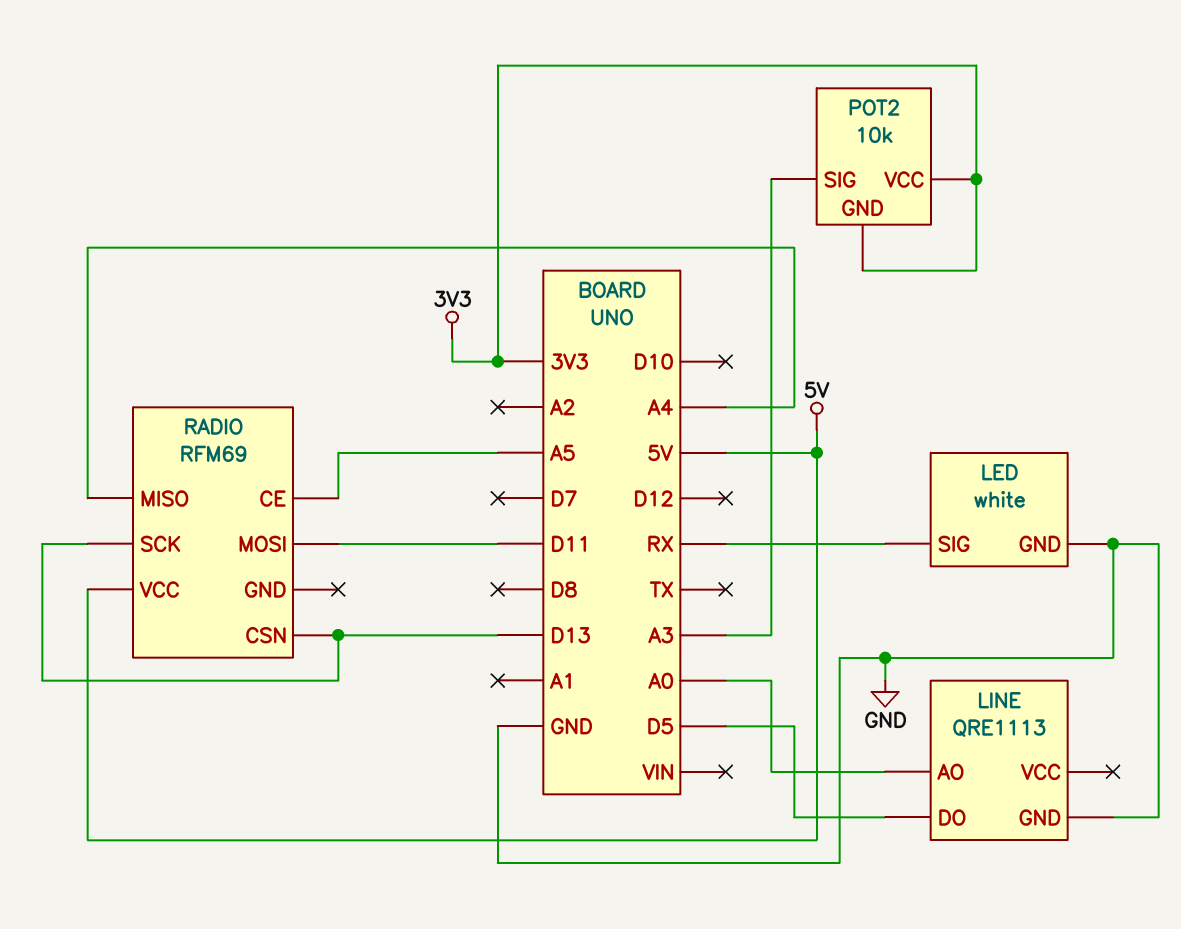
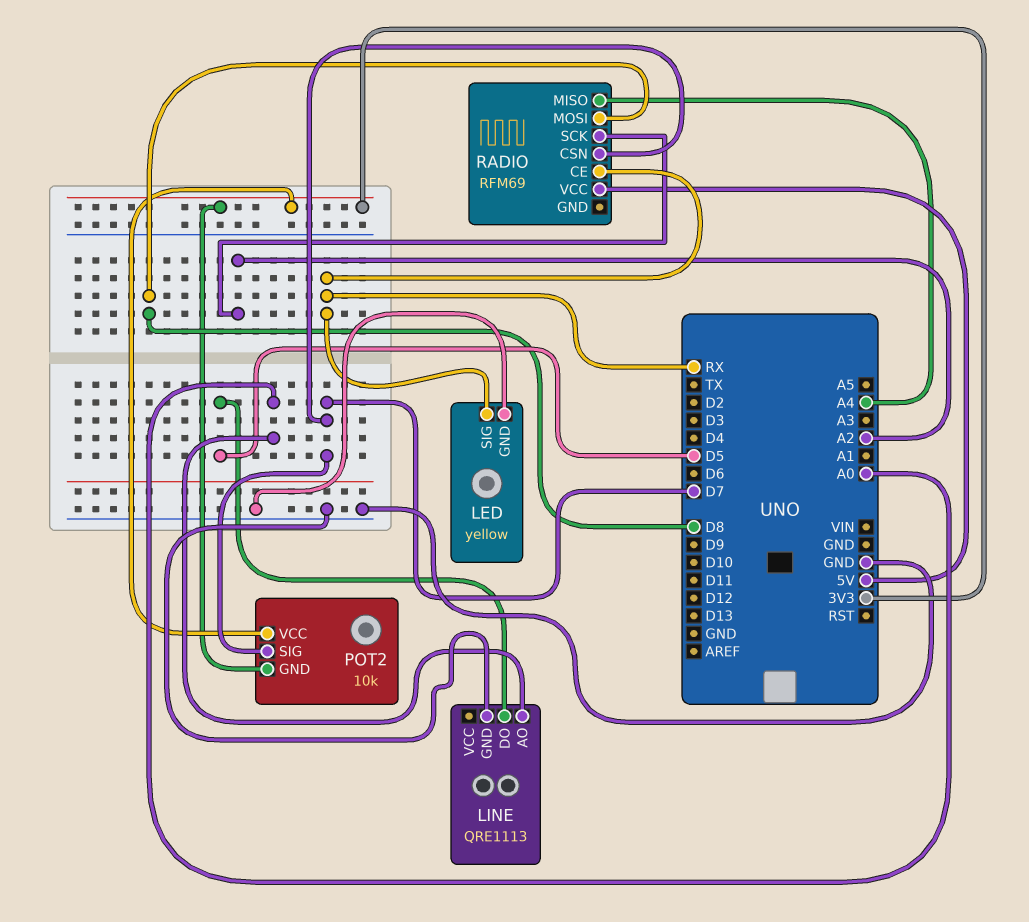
LED: white -> yellow
POT2 pin SIG: A3 -> D7
RADIO pin CE: A5 -> RX
RADIO pin CSN: D13 -> D7
RADIO pin MOSI: D11 -> D8
RADIO pin SCK: D13 -> A2

